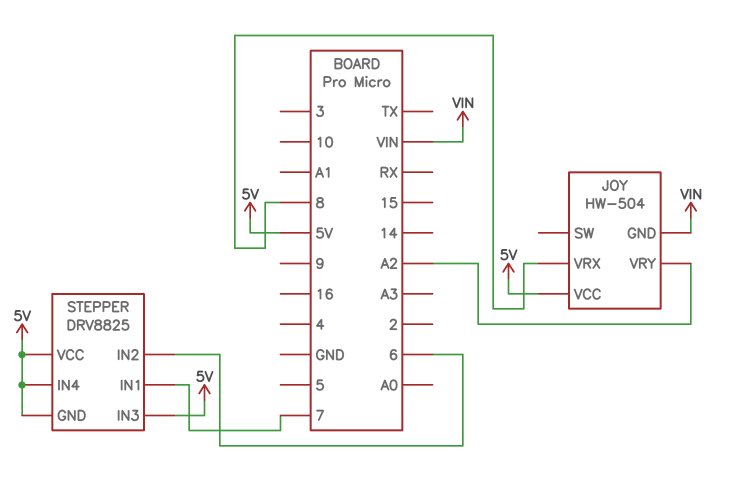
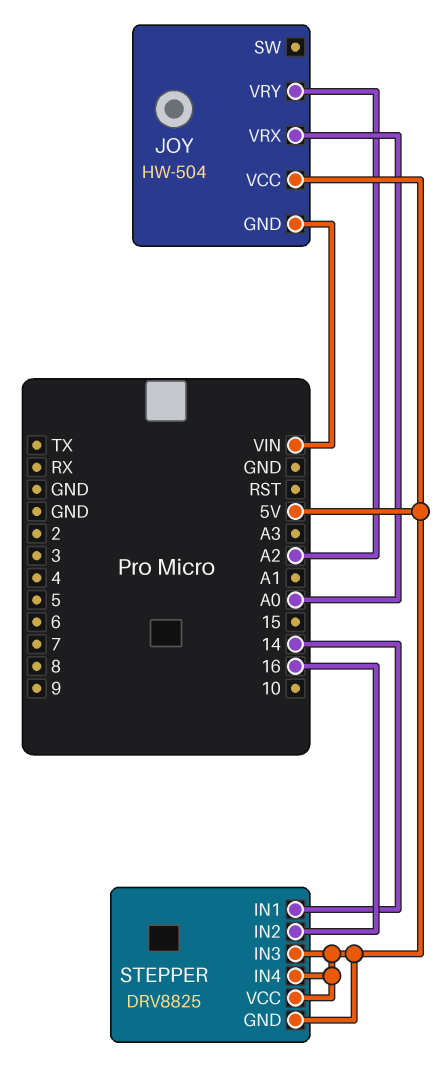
JOY pin VRX: 8 -> A0
STEPPER pin IN1: 7 -> 14
STEPPER pin IN2: 6 -> 16

